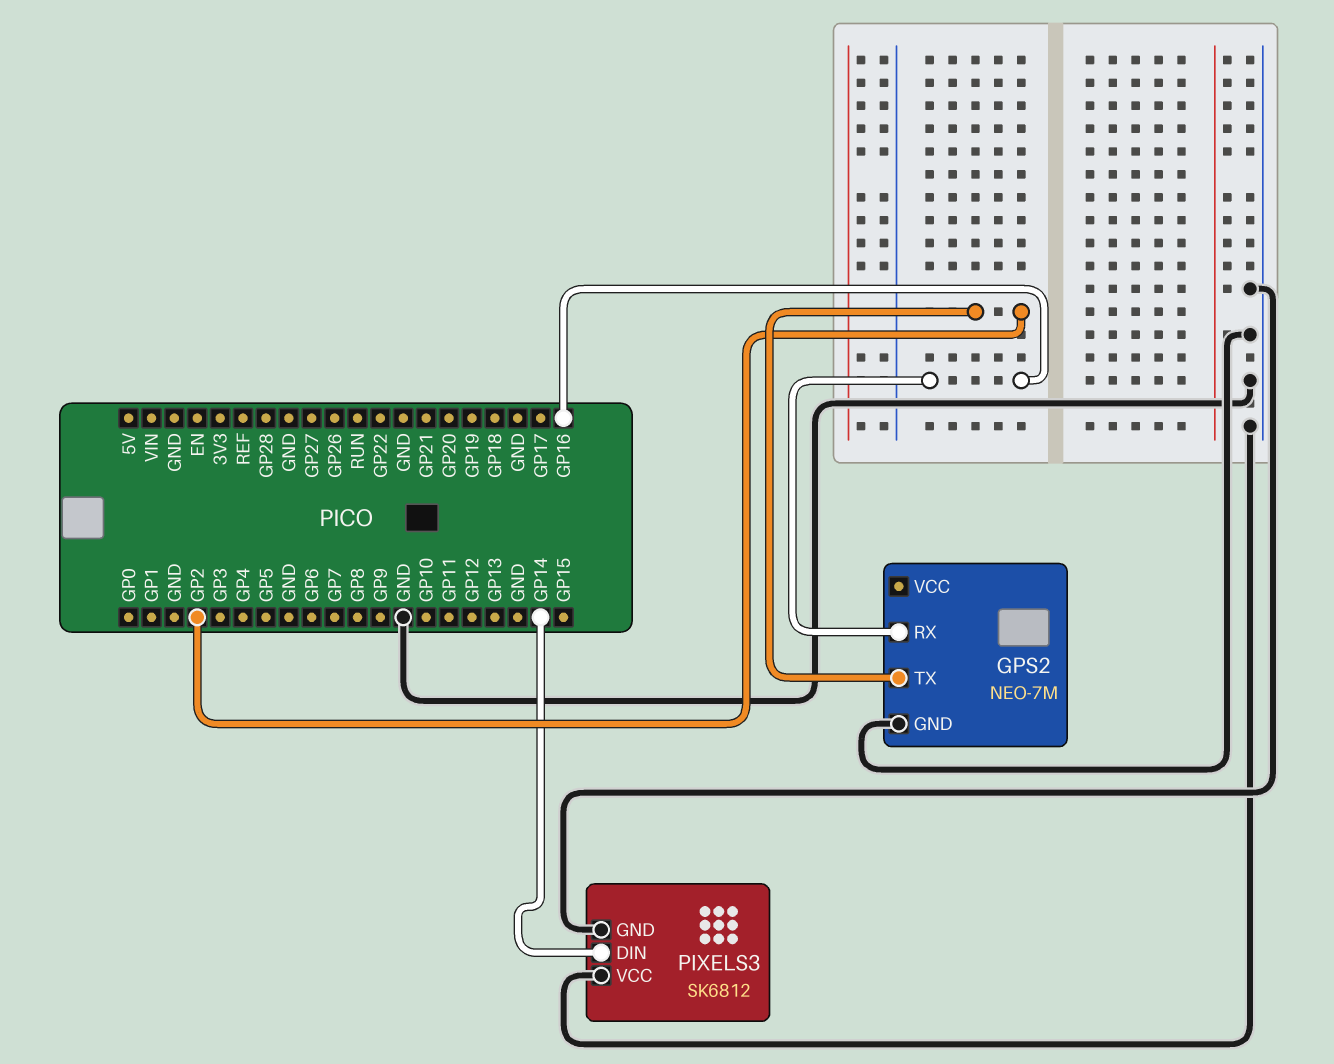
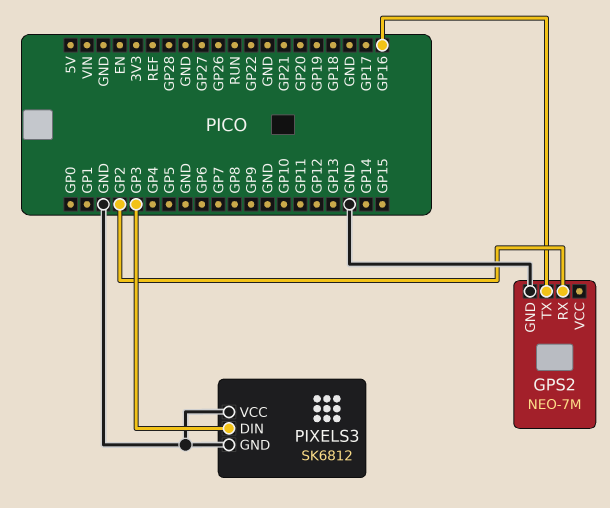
GPS2 pin RX: GP16 -> GP2
GPS2 pin TX: GP2 -> GP16
PIXELS3 pin DIN: GP14 -> GP3

